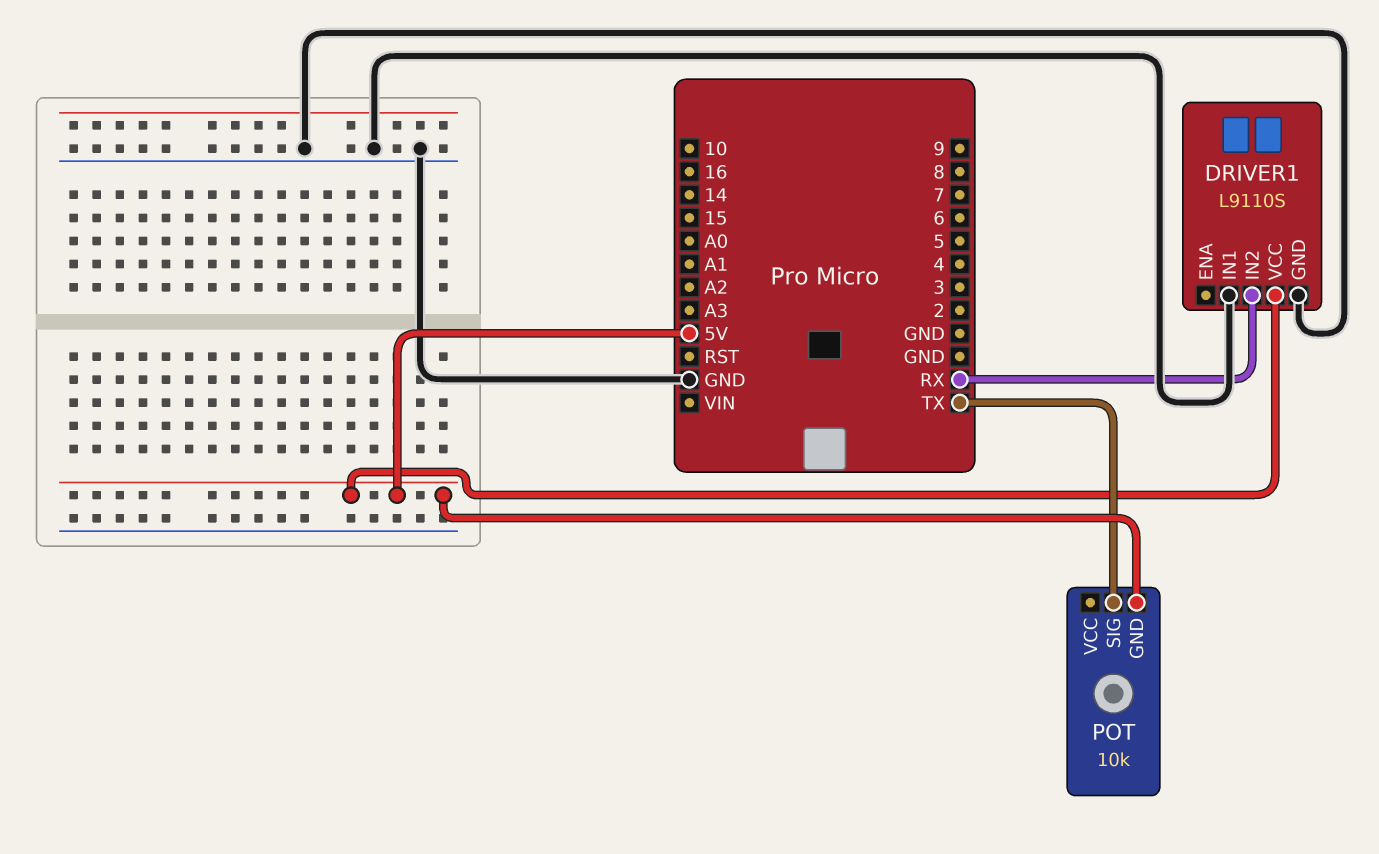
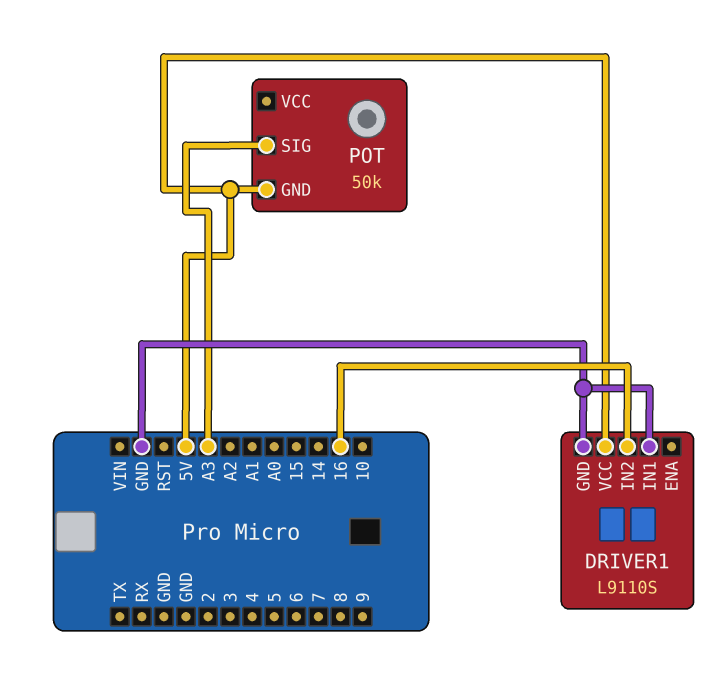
DRIVER1 pin IN2: RX -> 16
POT: 10k -> 50k
POT pin SIG: TX -> A3

